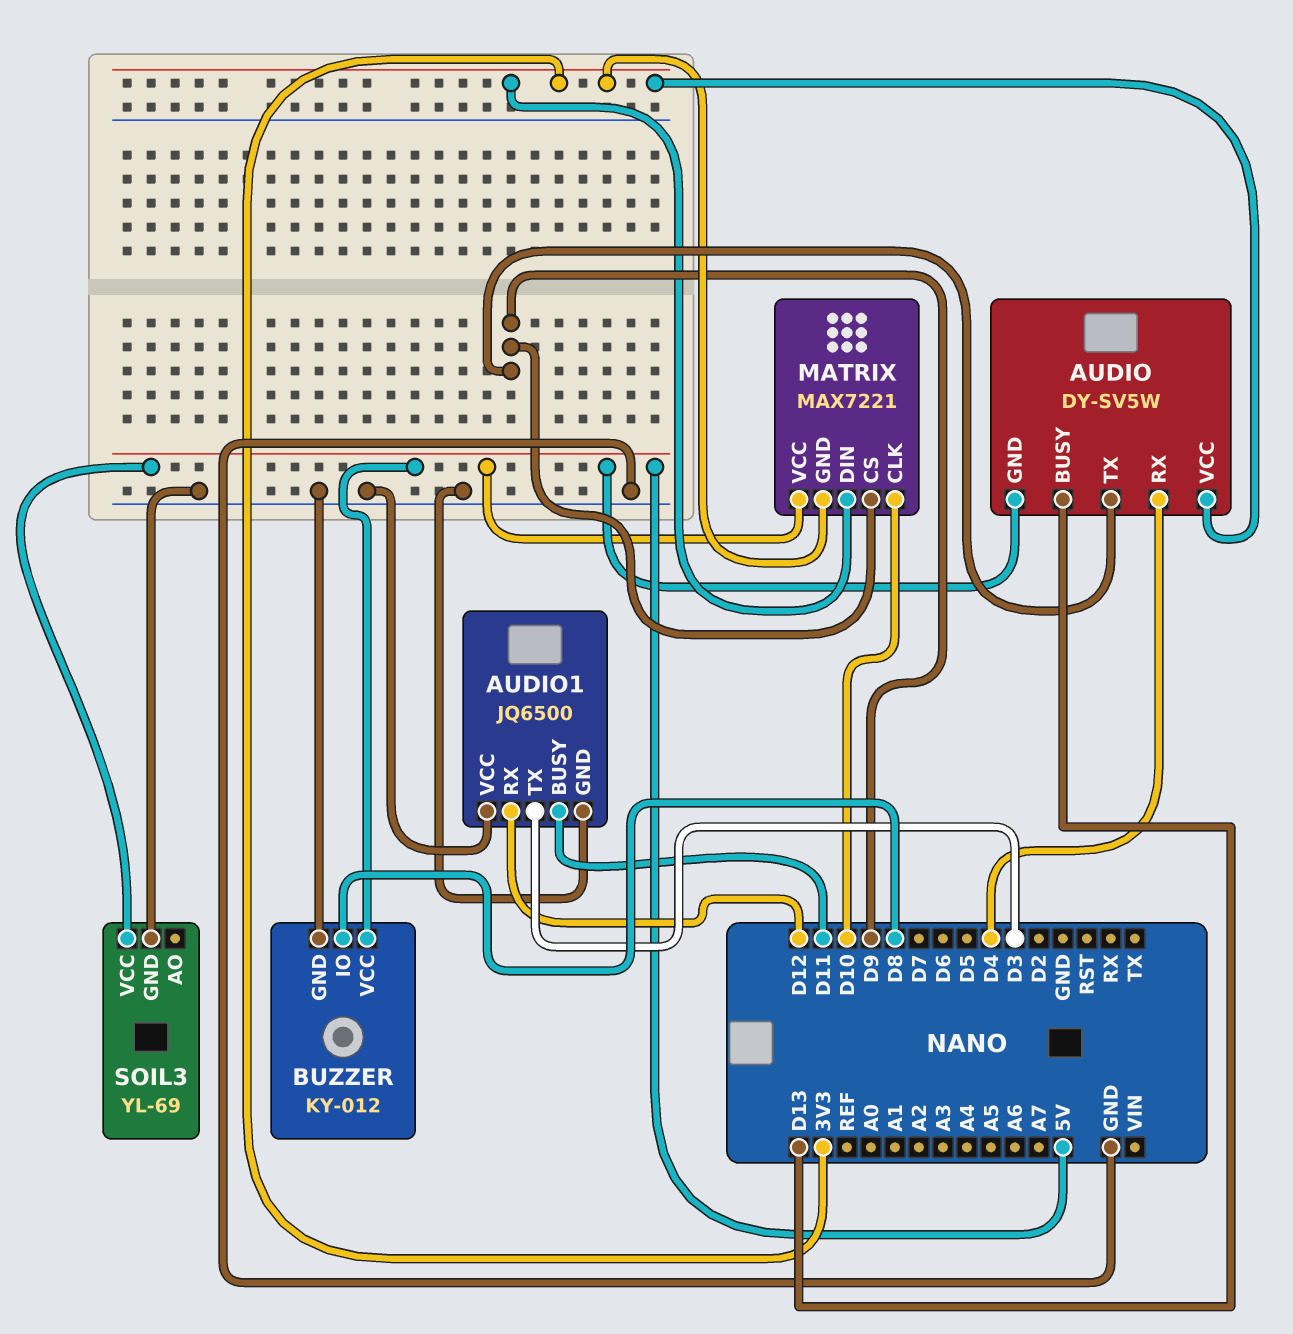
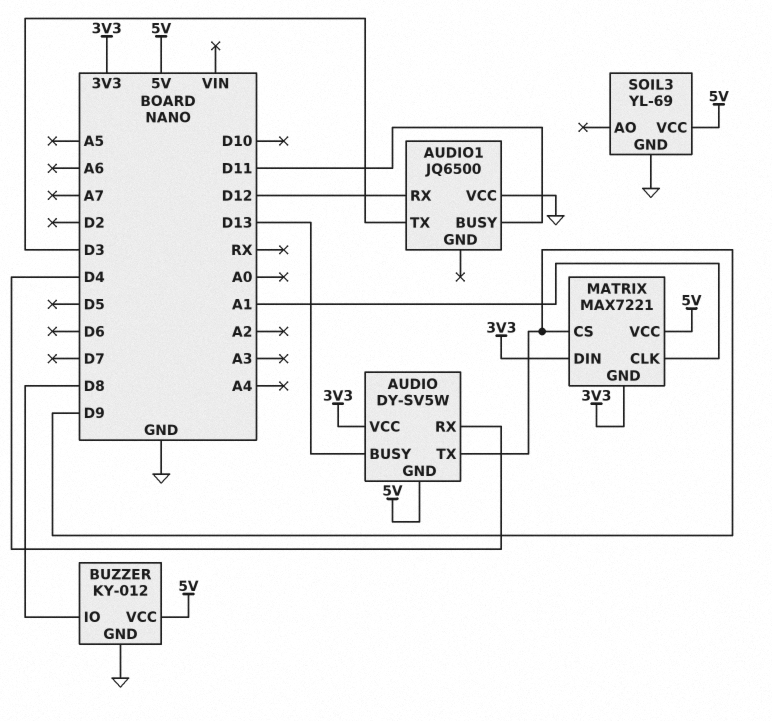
AUDIO1 pin GND: GND -> none
MATRIX pin CLK: D10 -> A1

